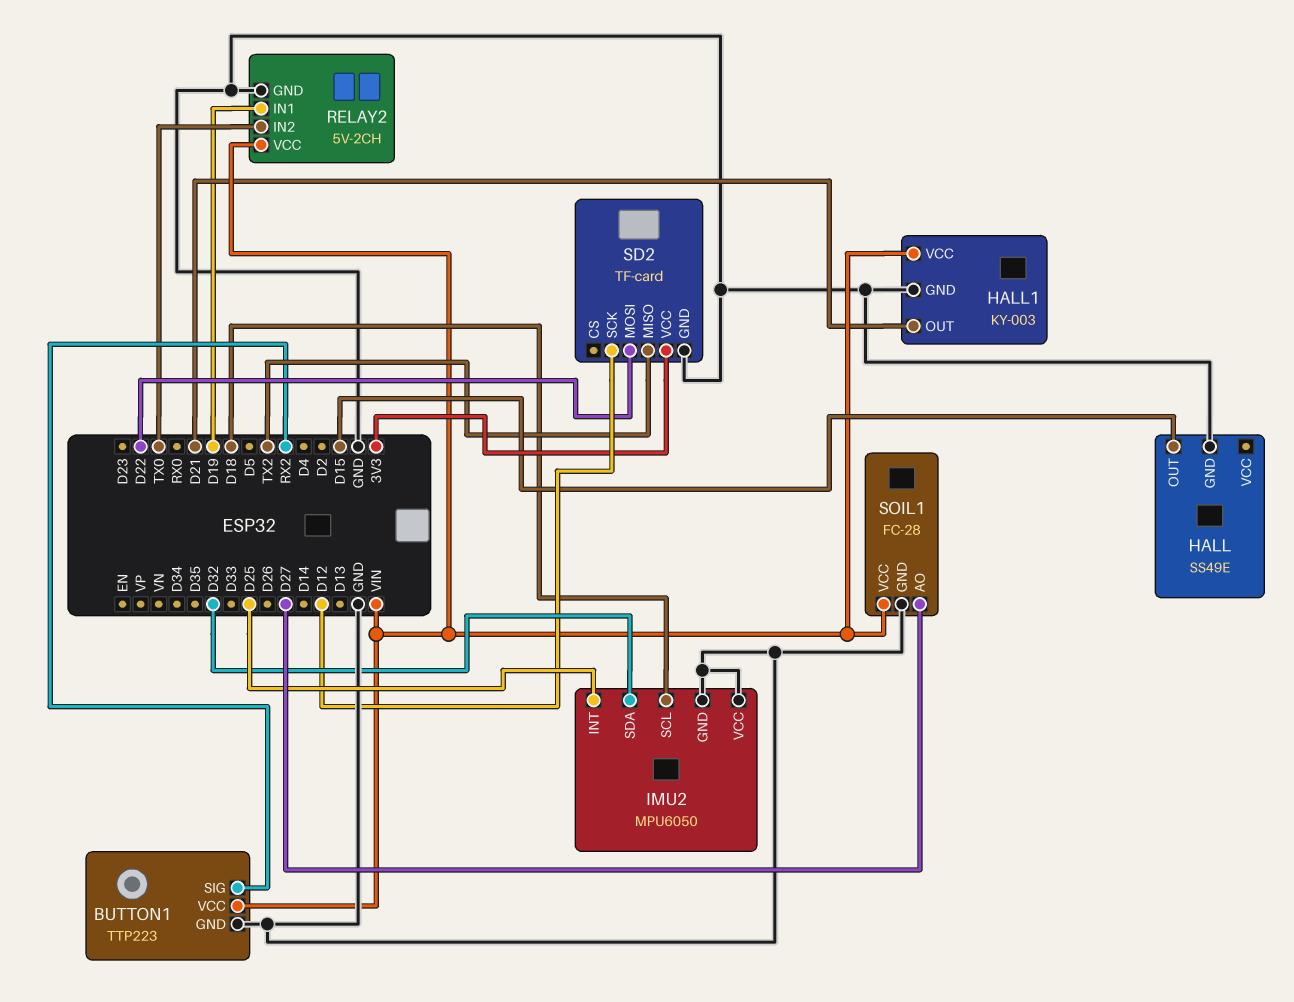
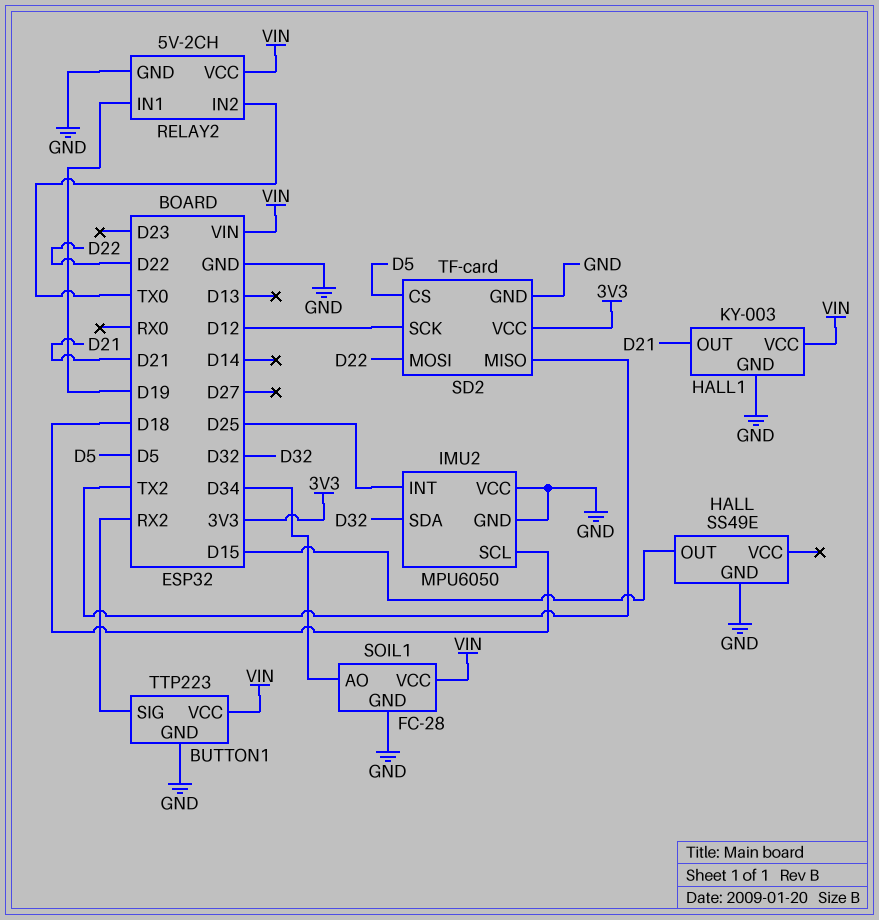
SD2 pin CS: none -> D5
SOIL1 pin AO: D27 -> D34

